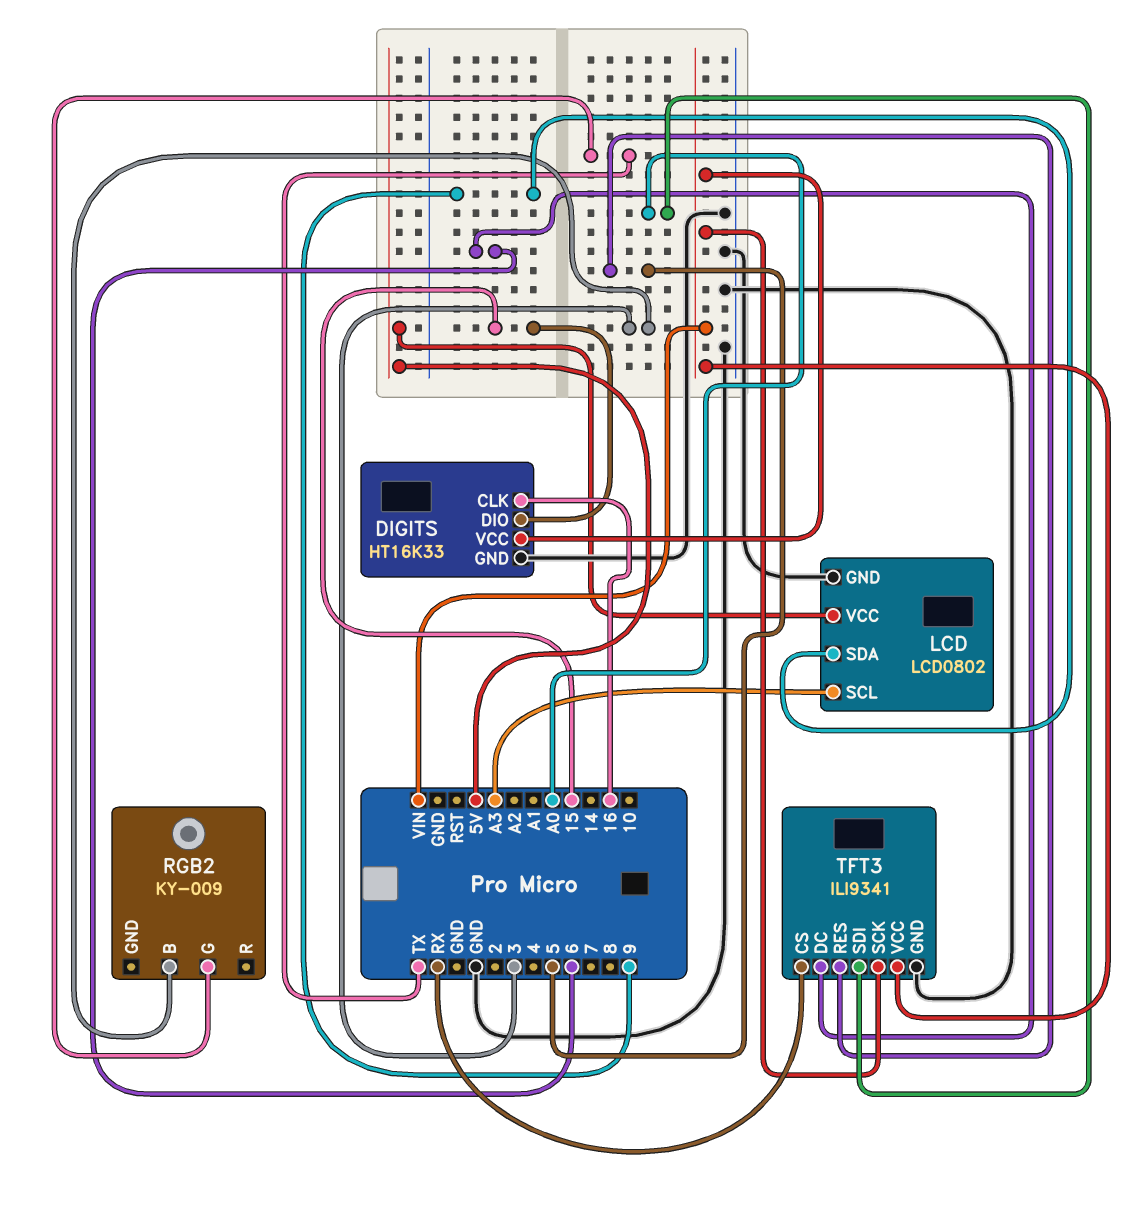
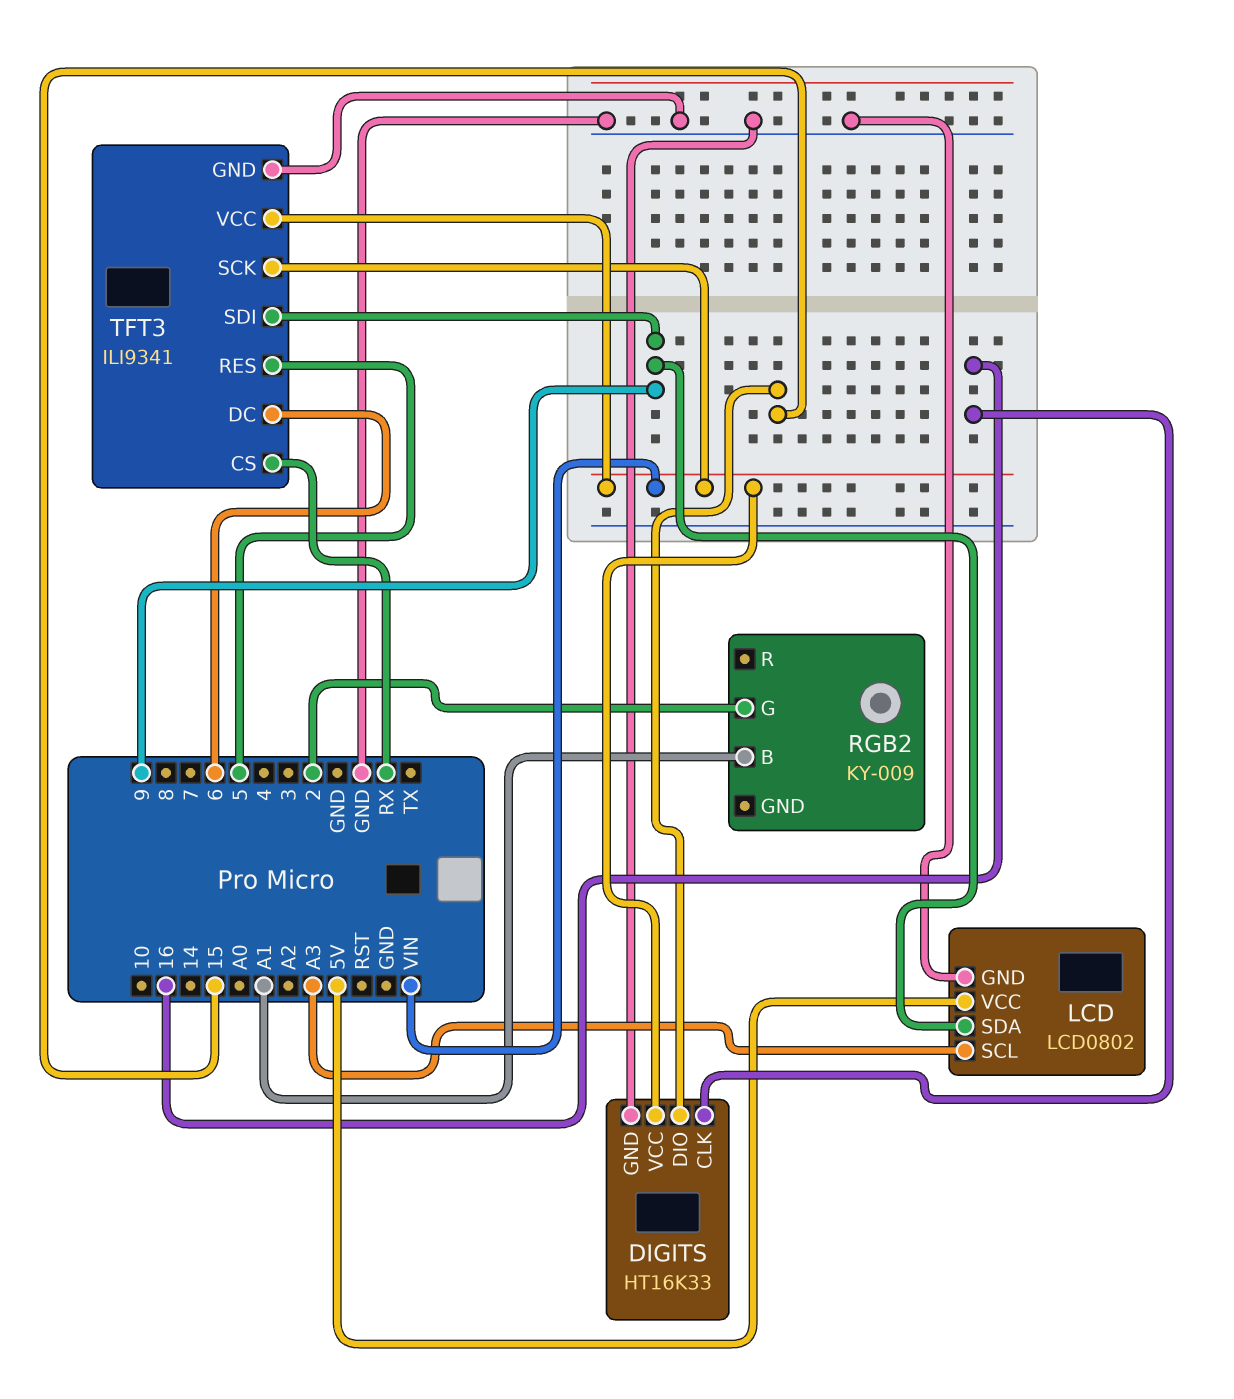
RGB2 pin B: 3 -> A1
RGB2 pin G: TX -> 2
TFT3 pin SDI: A0 -> 9

